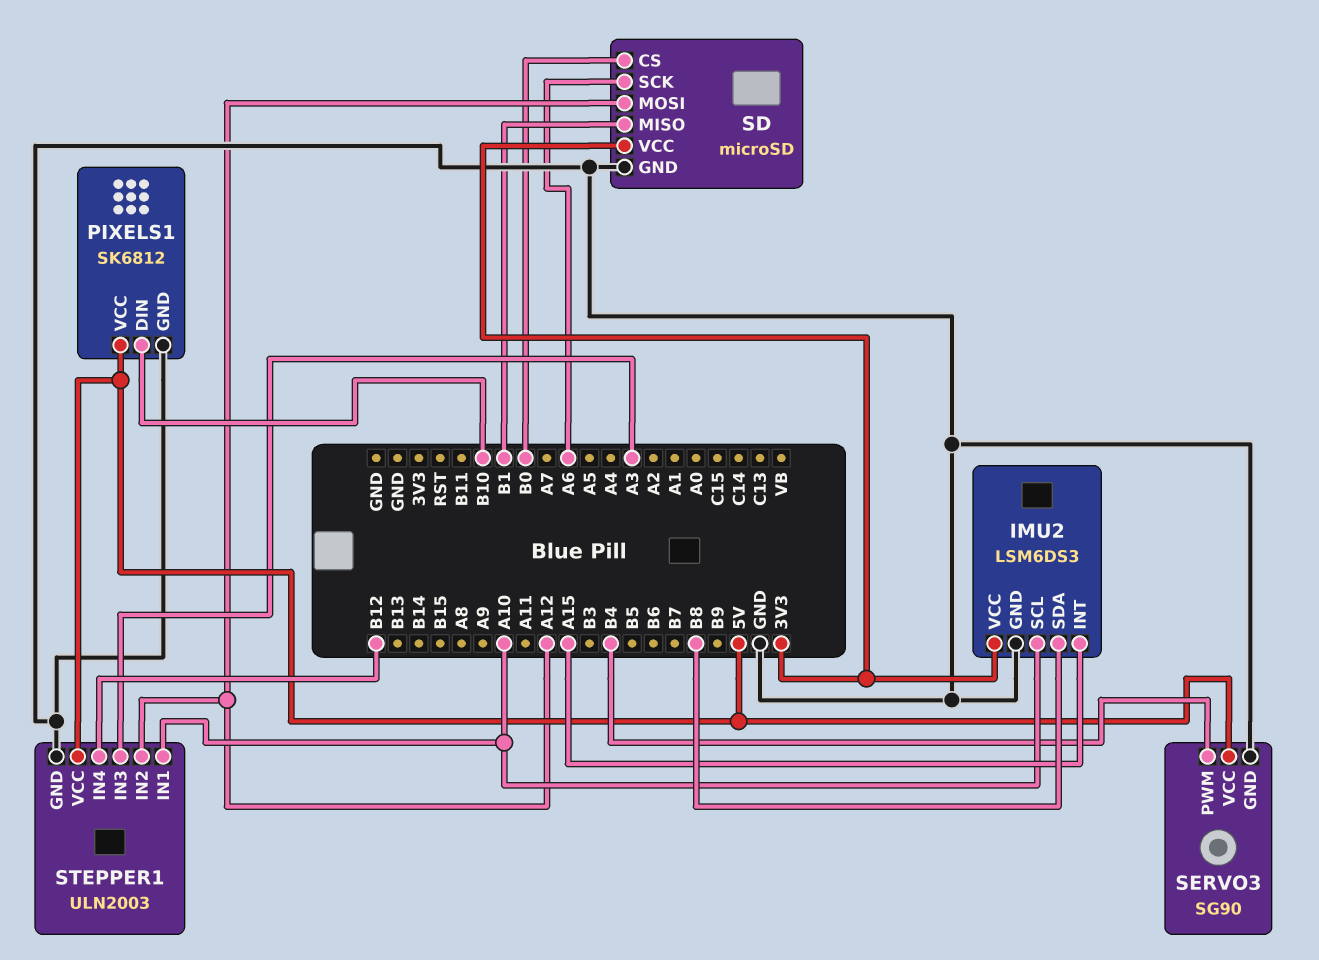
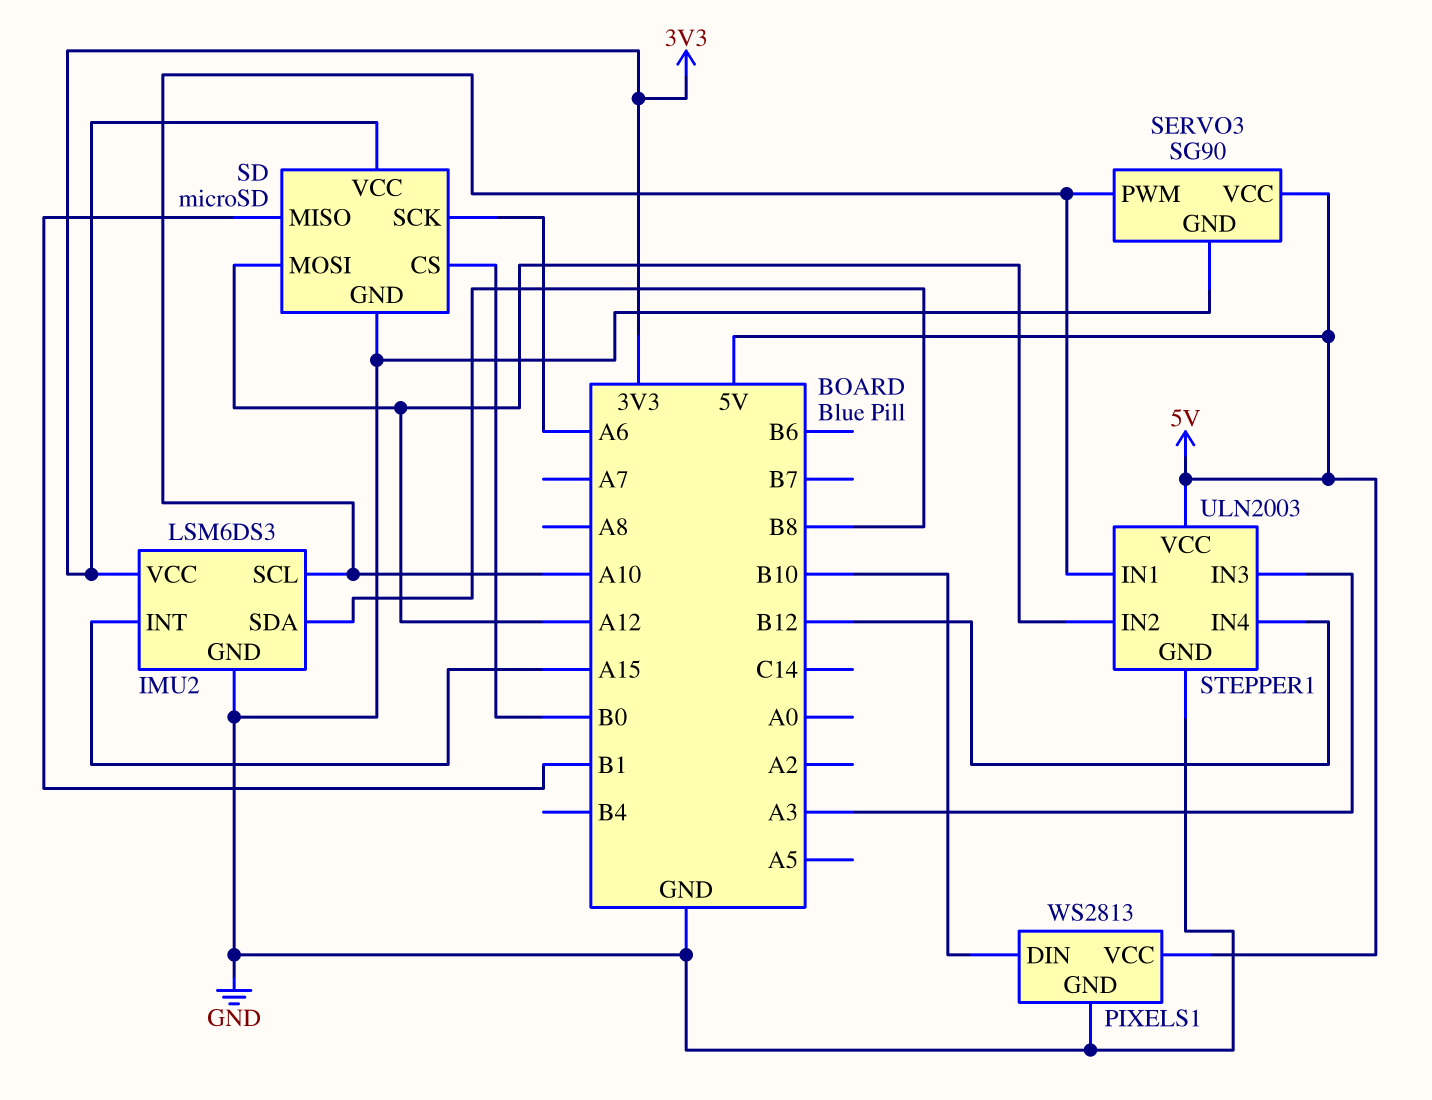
PIXELS1: SK6812 -> WS2813
SERVO3 pin PWM: B4 -> A10

